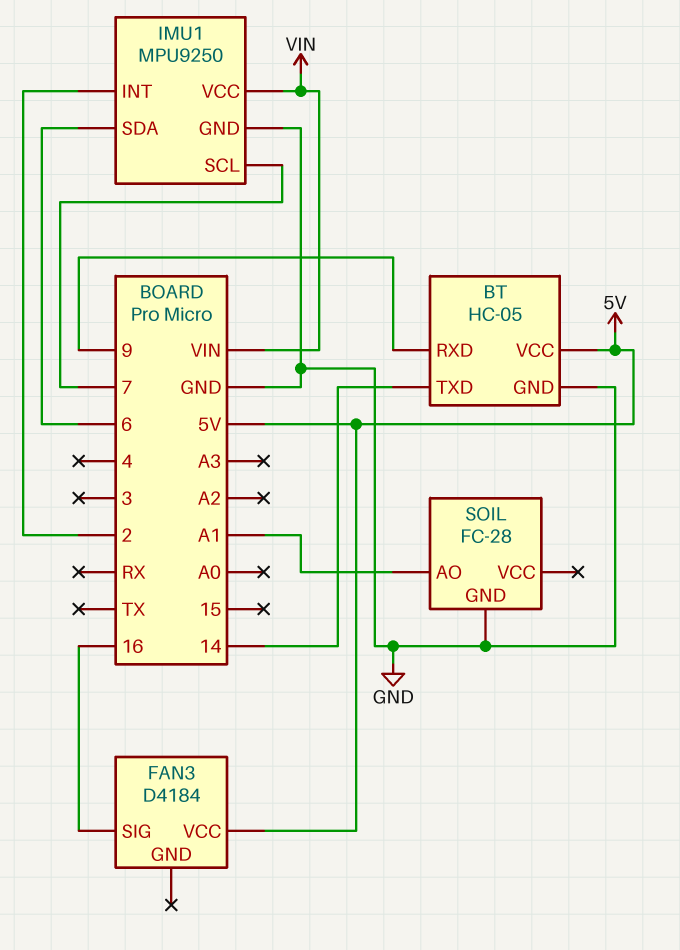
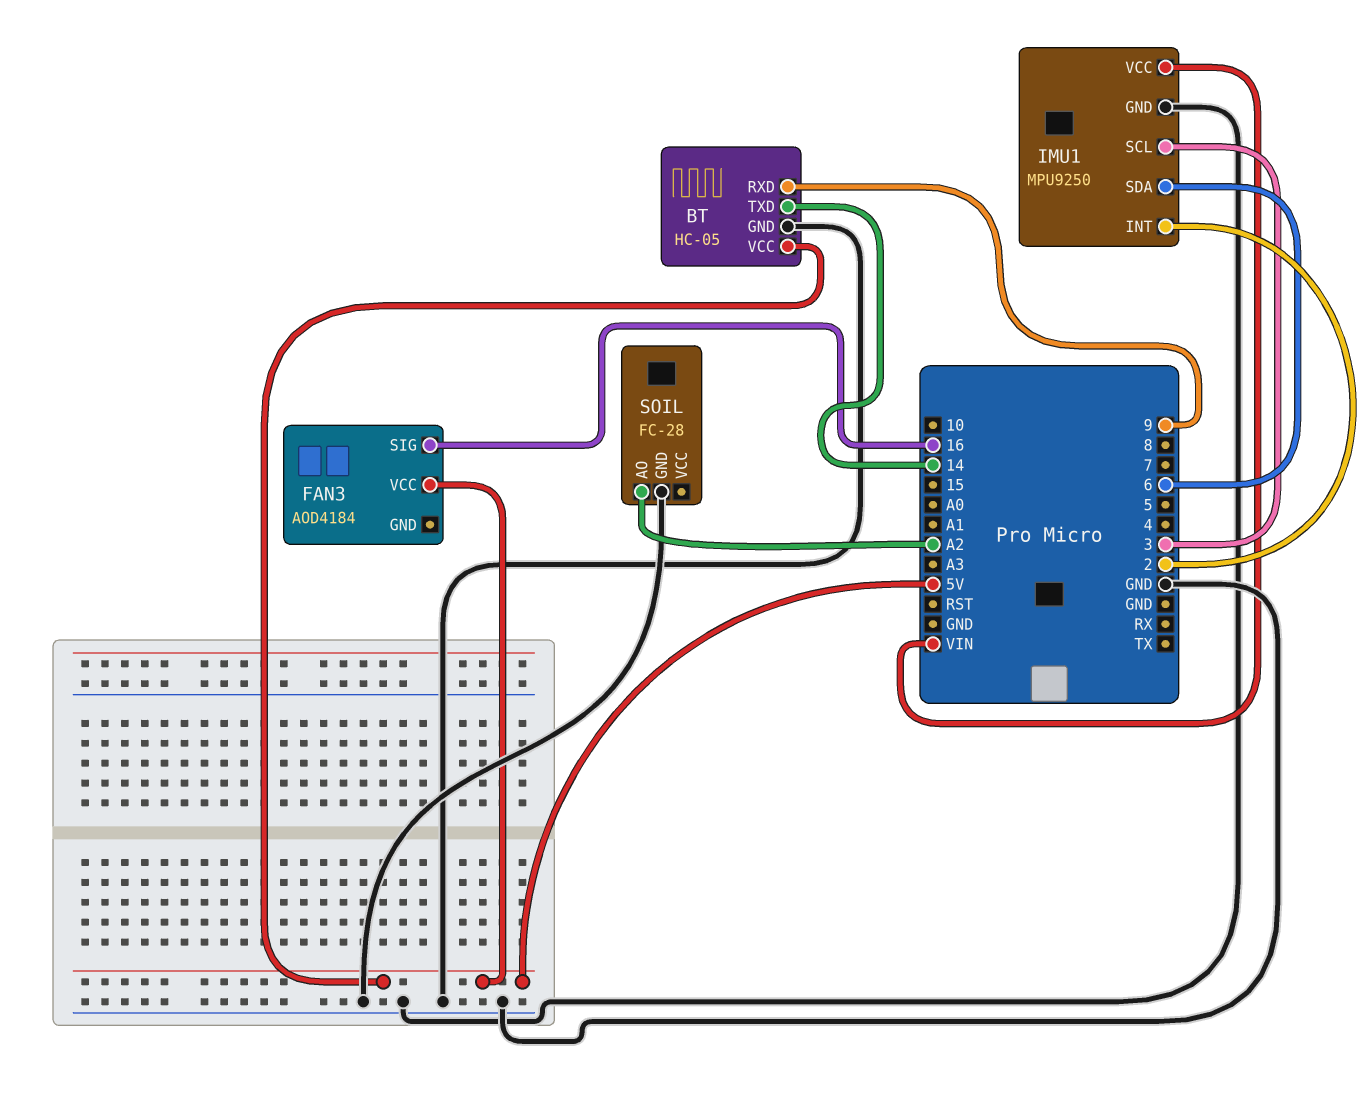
FAN3: D4184 -> AOD4184
IMU1 pin SCL: 7 -> 3
SOIL pin AO: A1 -> A2

